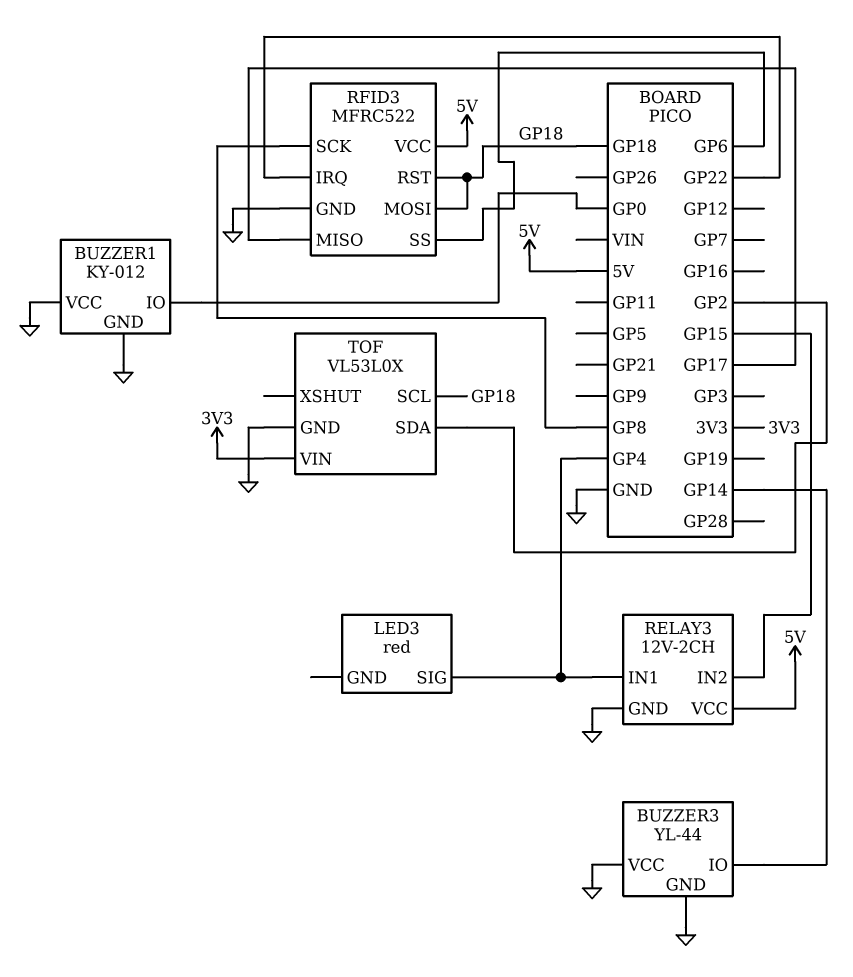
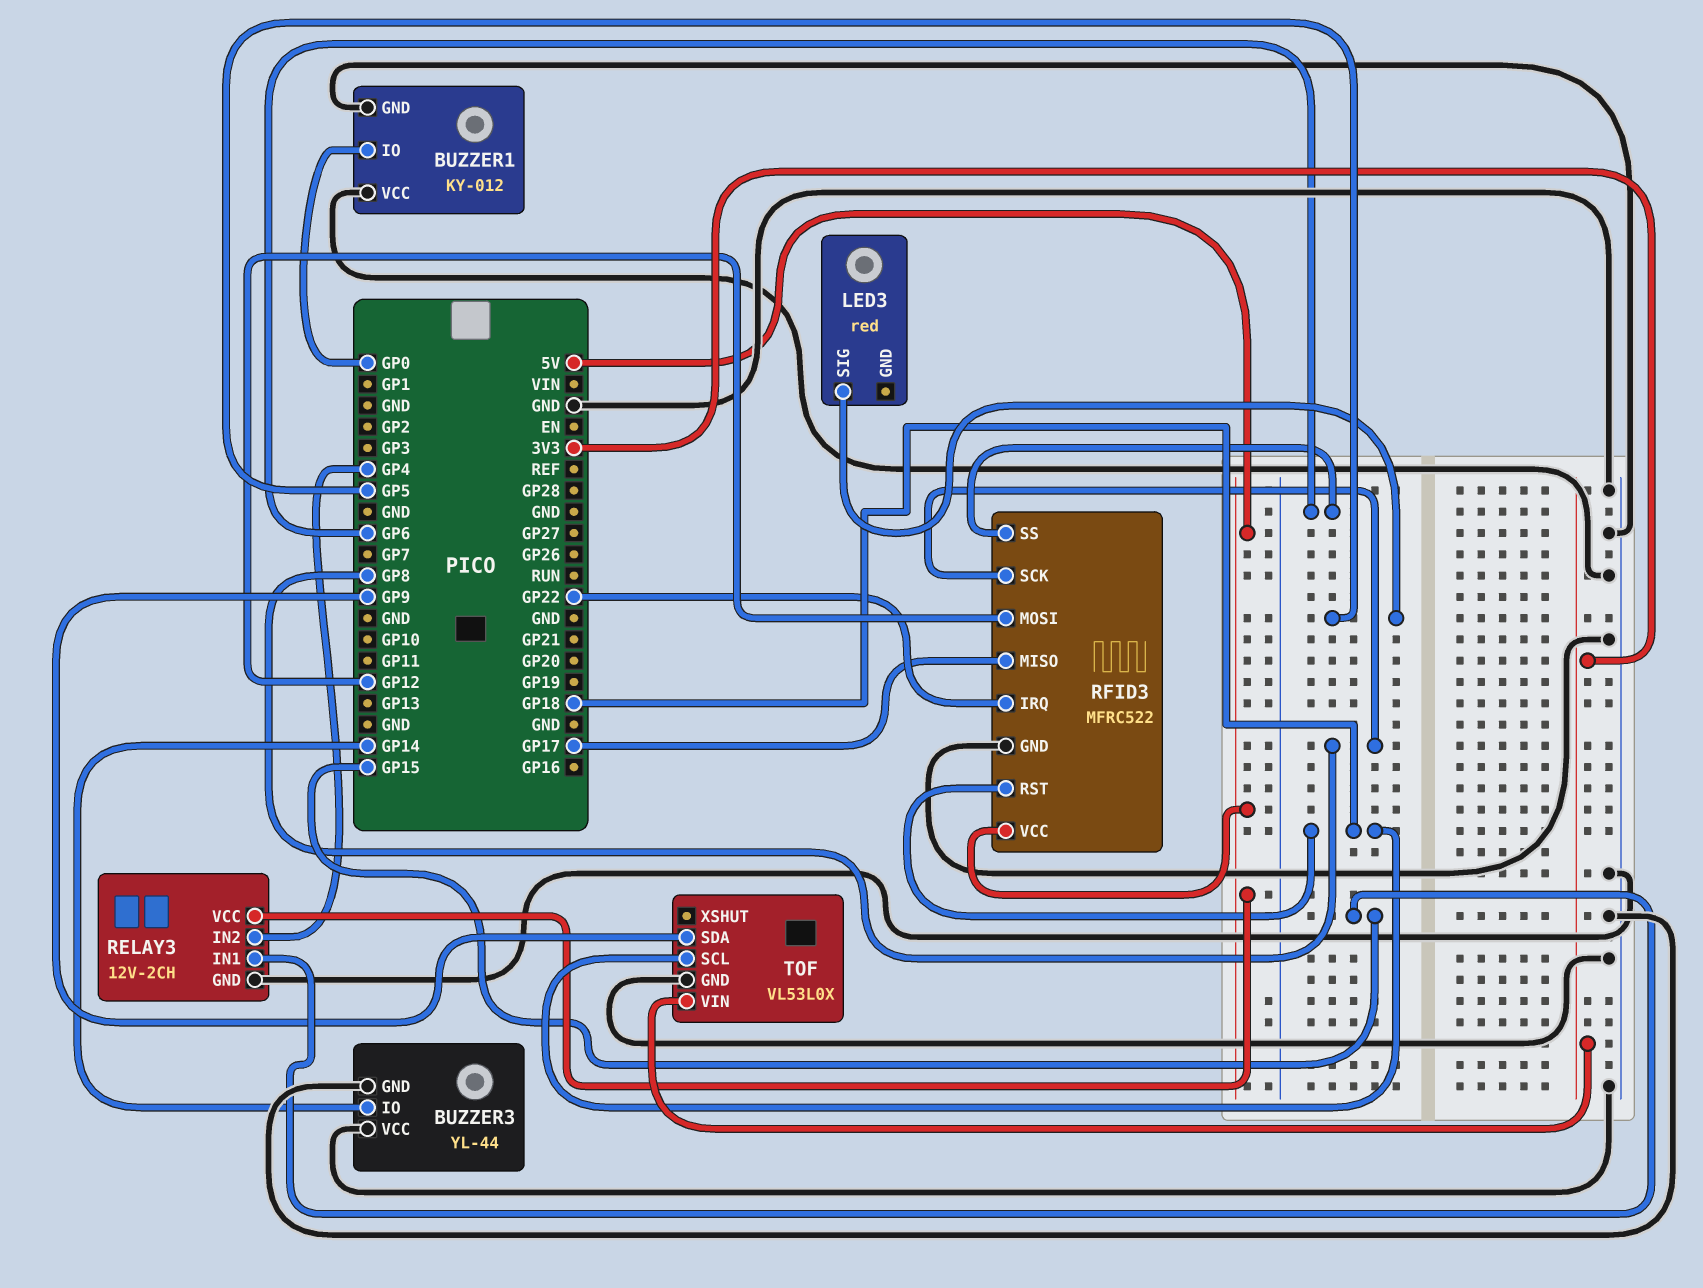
LED3 pin SIG: GP4 -> GP5
RELAY3 pin IN1: GP4 -> GP15
RELAY3 pin IN2: GP15 -> GP4
RFID3 pin MOSI: GP18 -> GP12
TOF pin SDA: GP2 -> GP9

